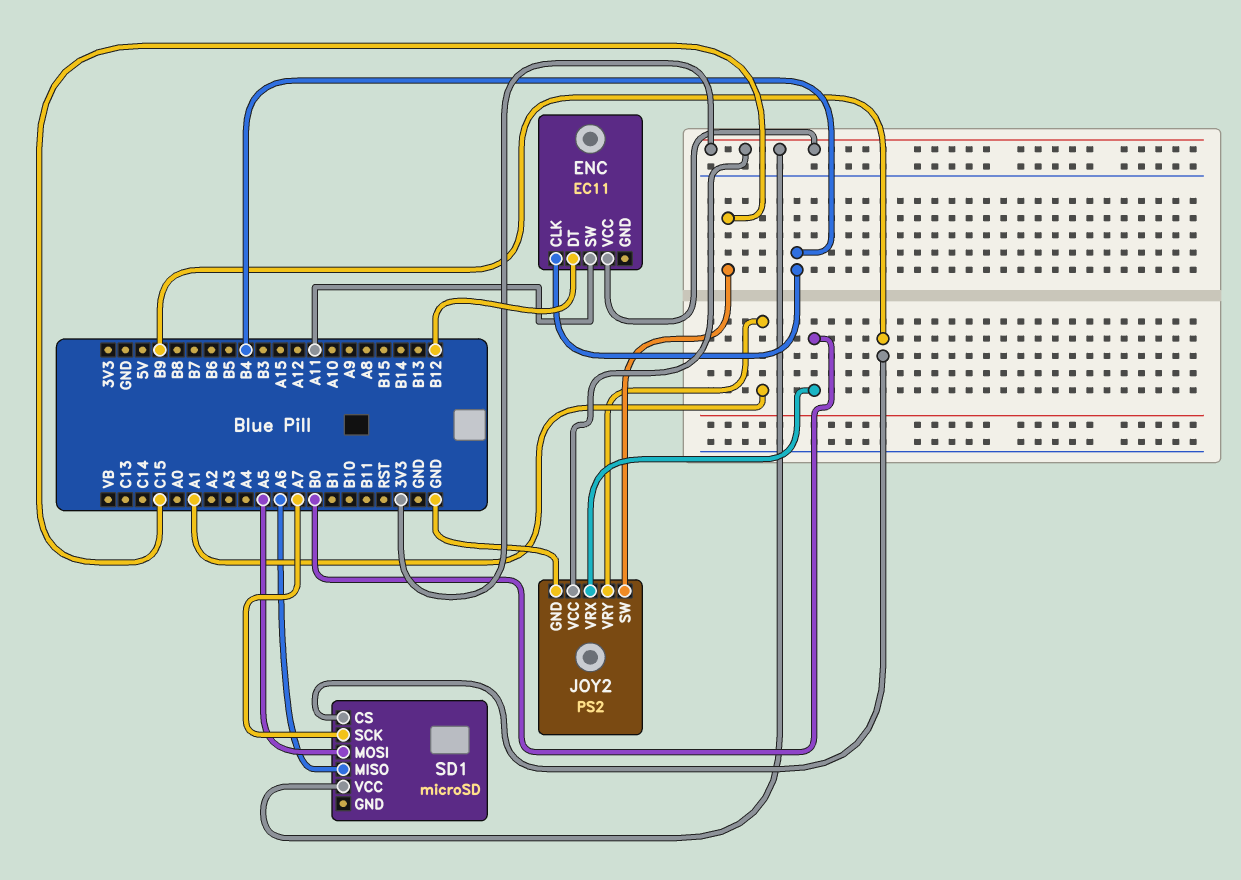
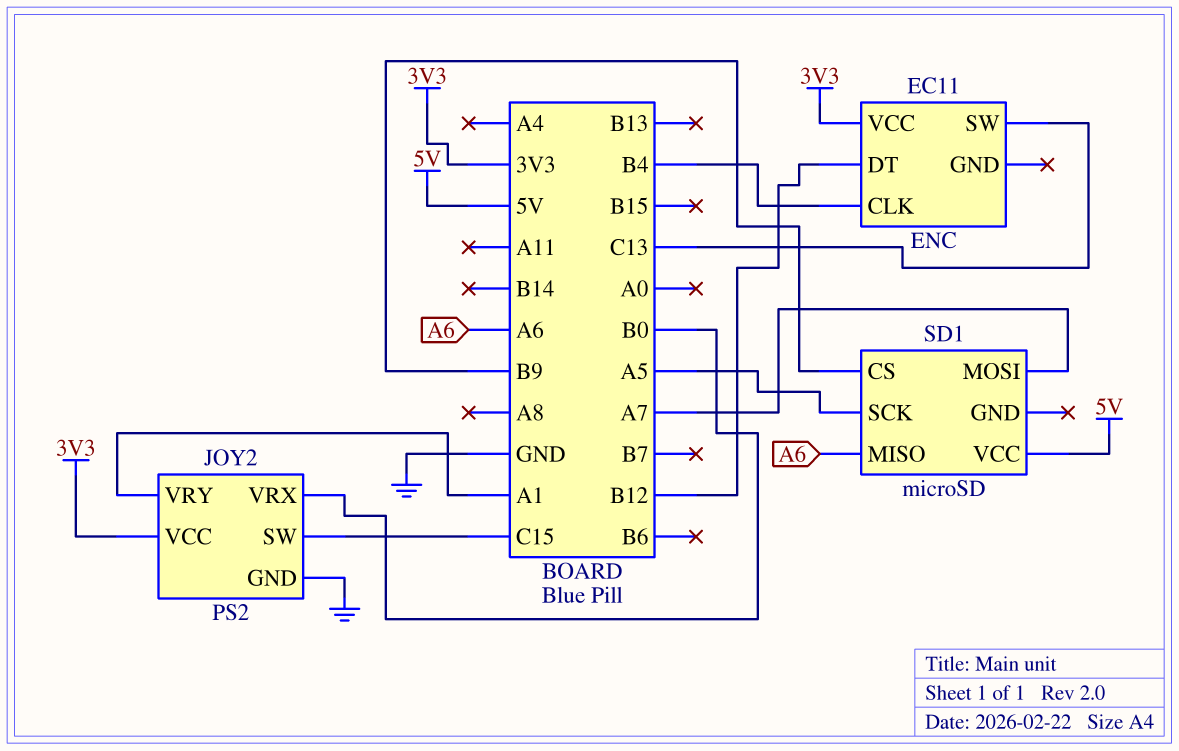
ENC pin SW: A11 -> C13
SD1 pin MOSI: A5 -> A7
SD1 pin SCK: A7 -> A5
SD1 pin VCC: 3V3 -> 5V

